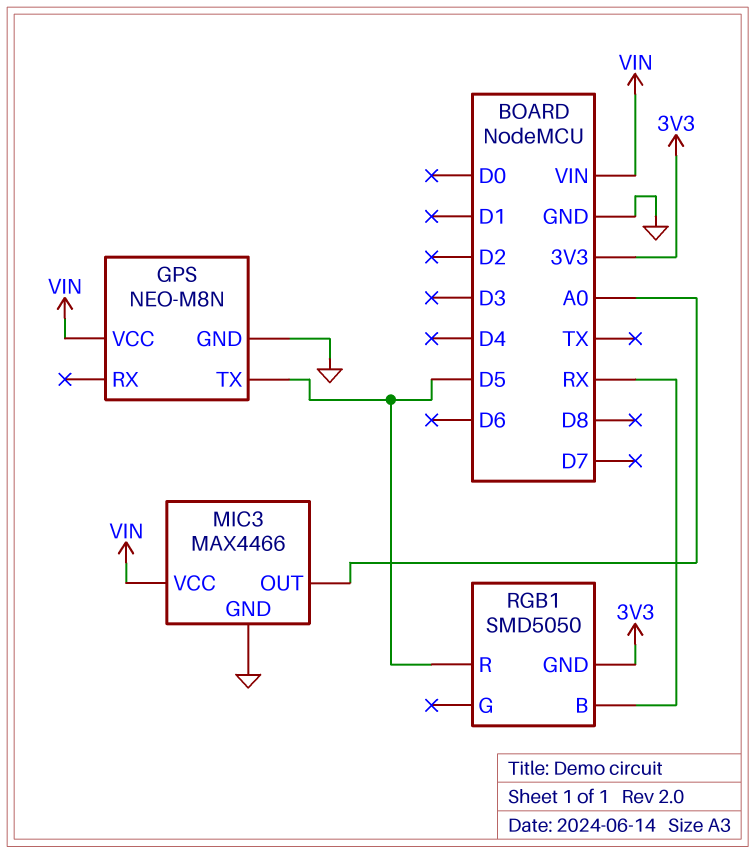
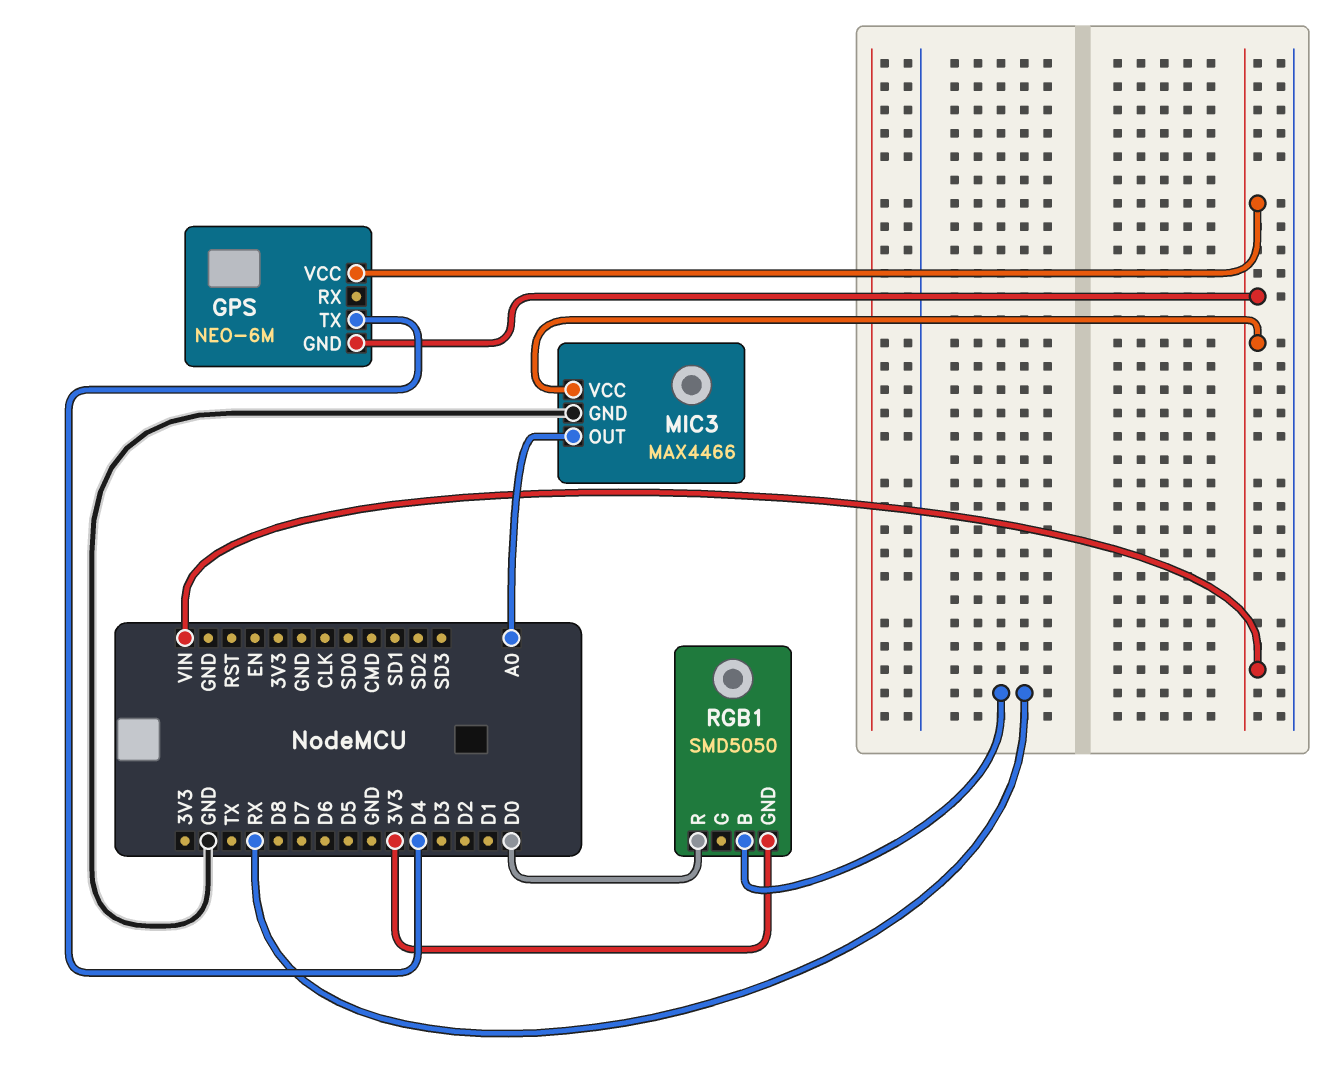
GPS: NEO-M8N -> NEO-6M
GPS pin GND: GND -> VIN
GPS pin TX: D5 -> D4
RGB1 pin R: D5 -> D0

